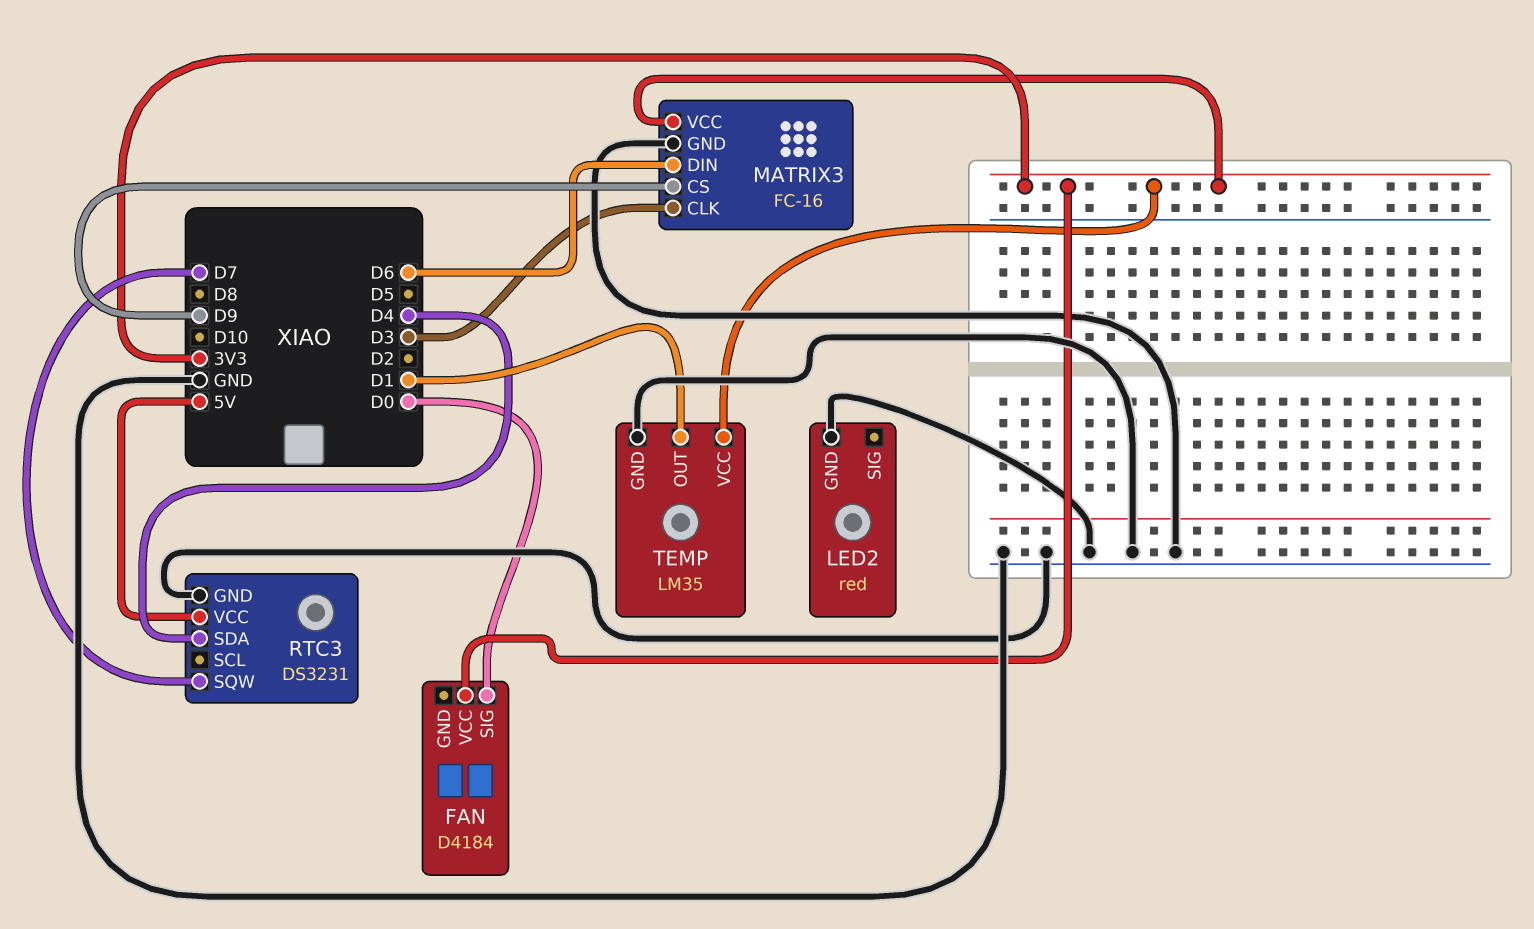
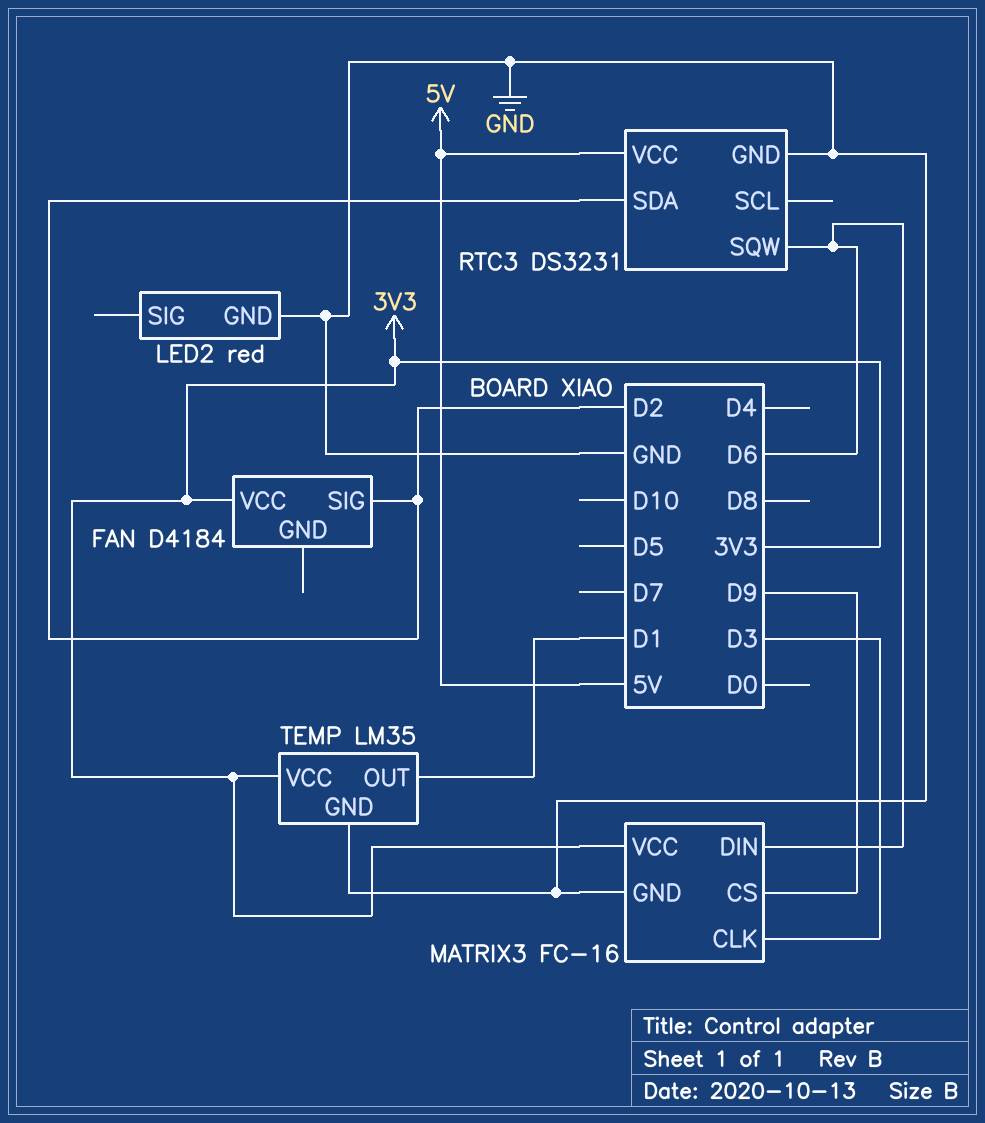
FAN pin SIG: D0 -> D2
RTC3 pin SDA: D4 -> D2
RTC3 pin SQW: D7 -> D6

